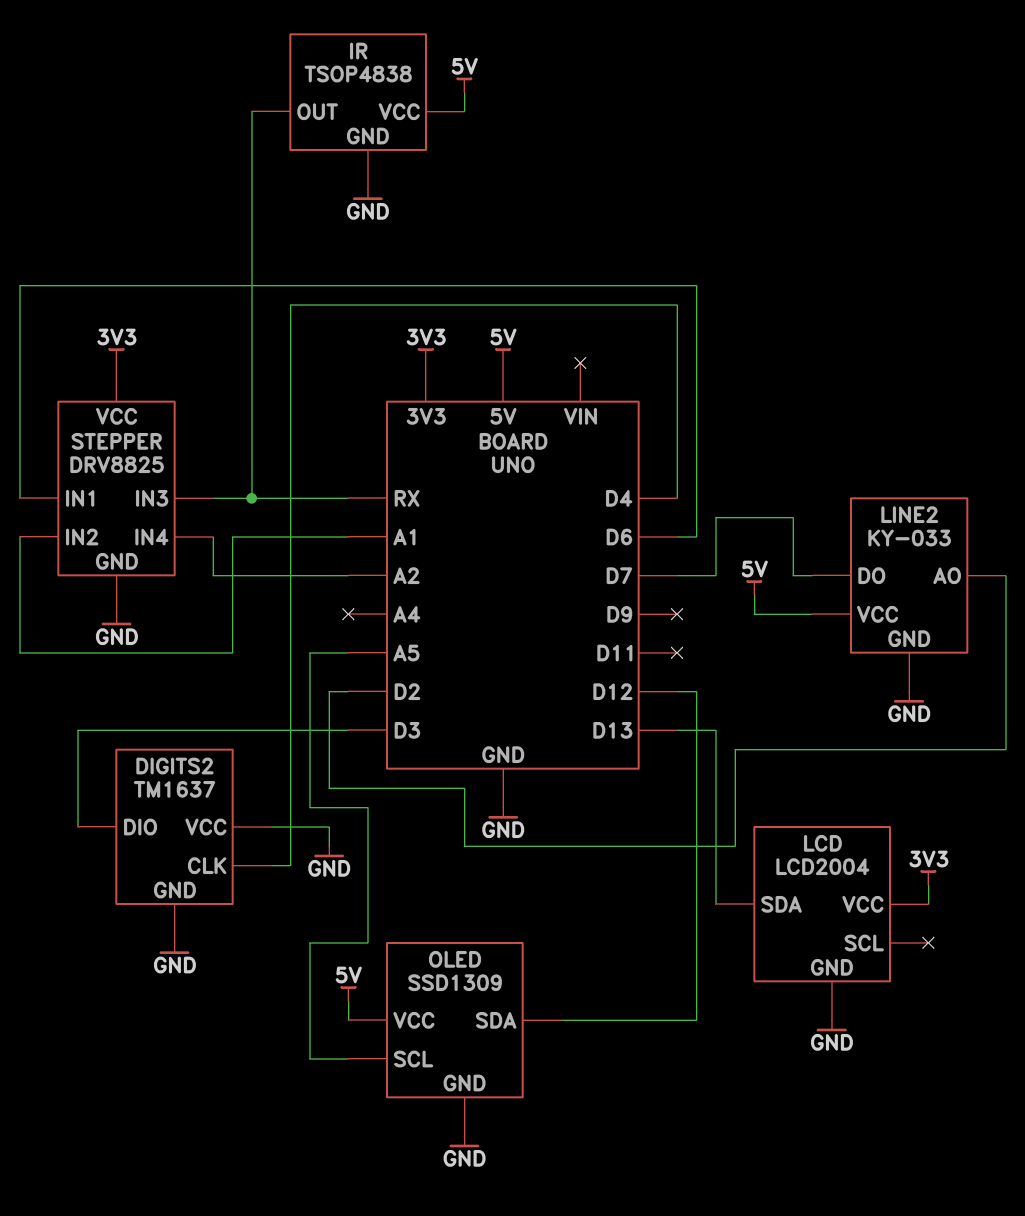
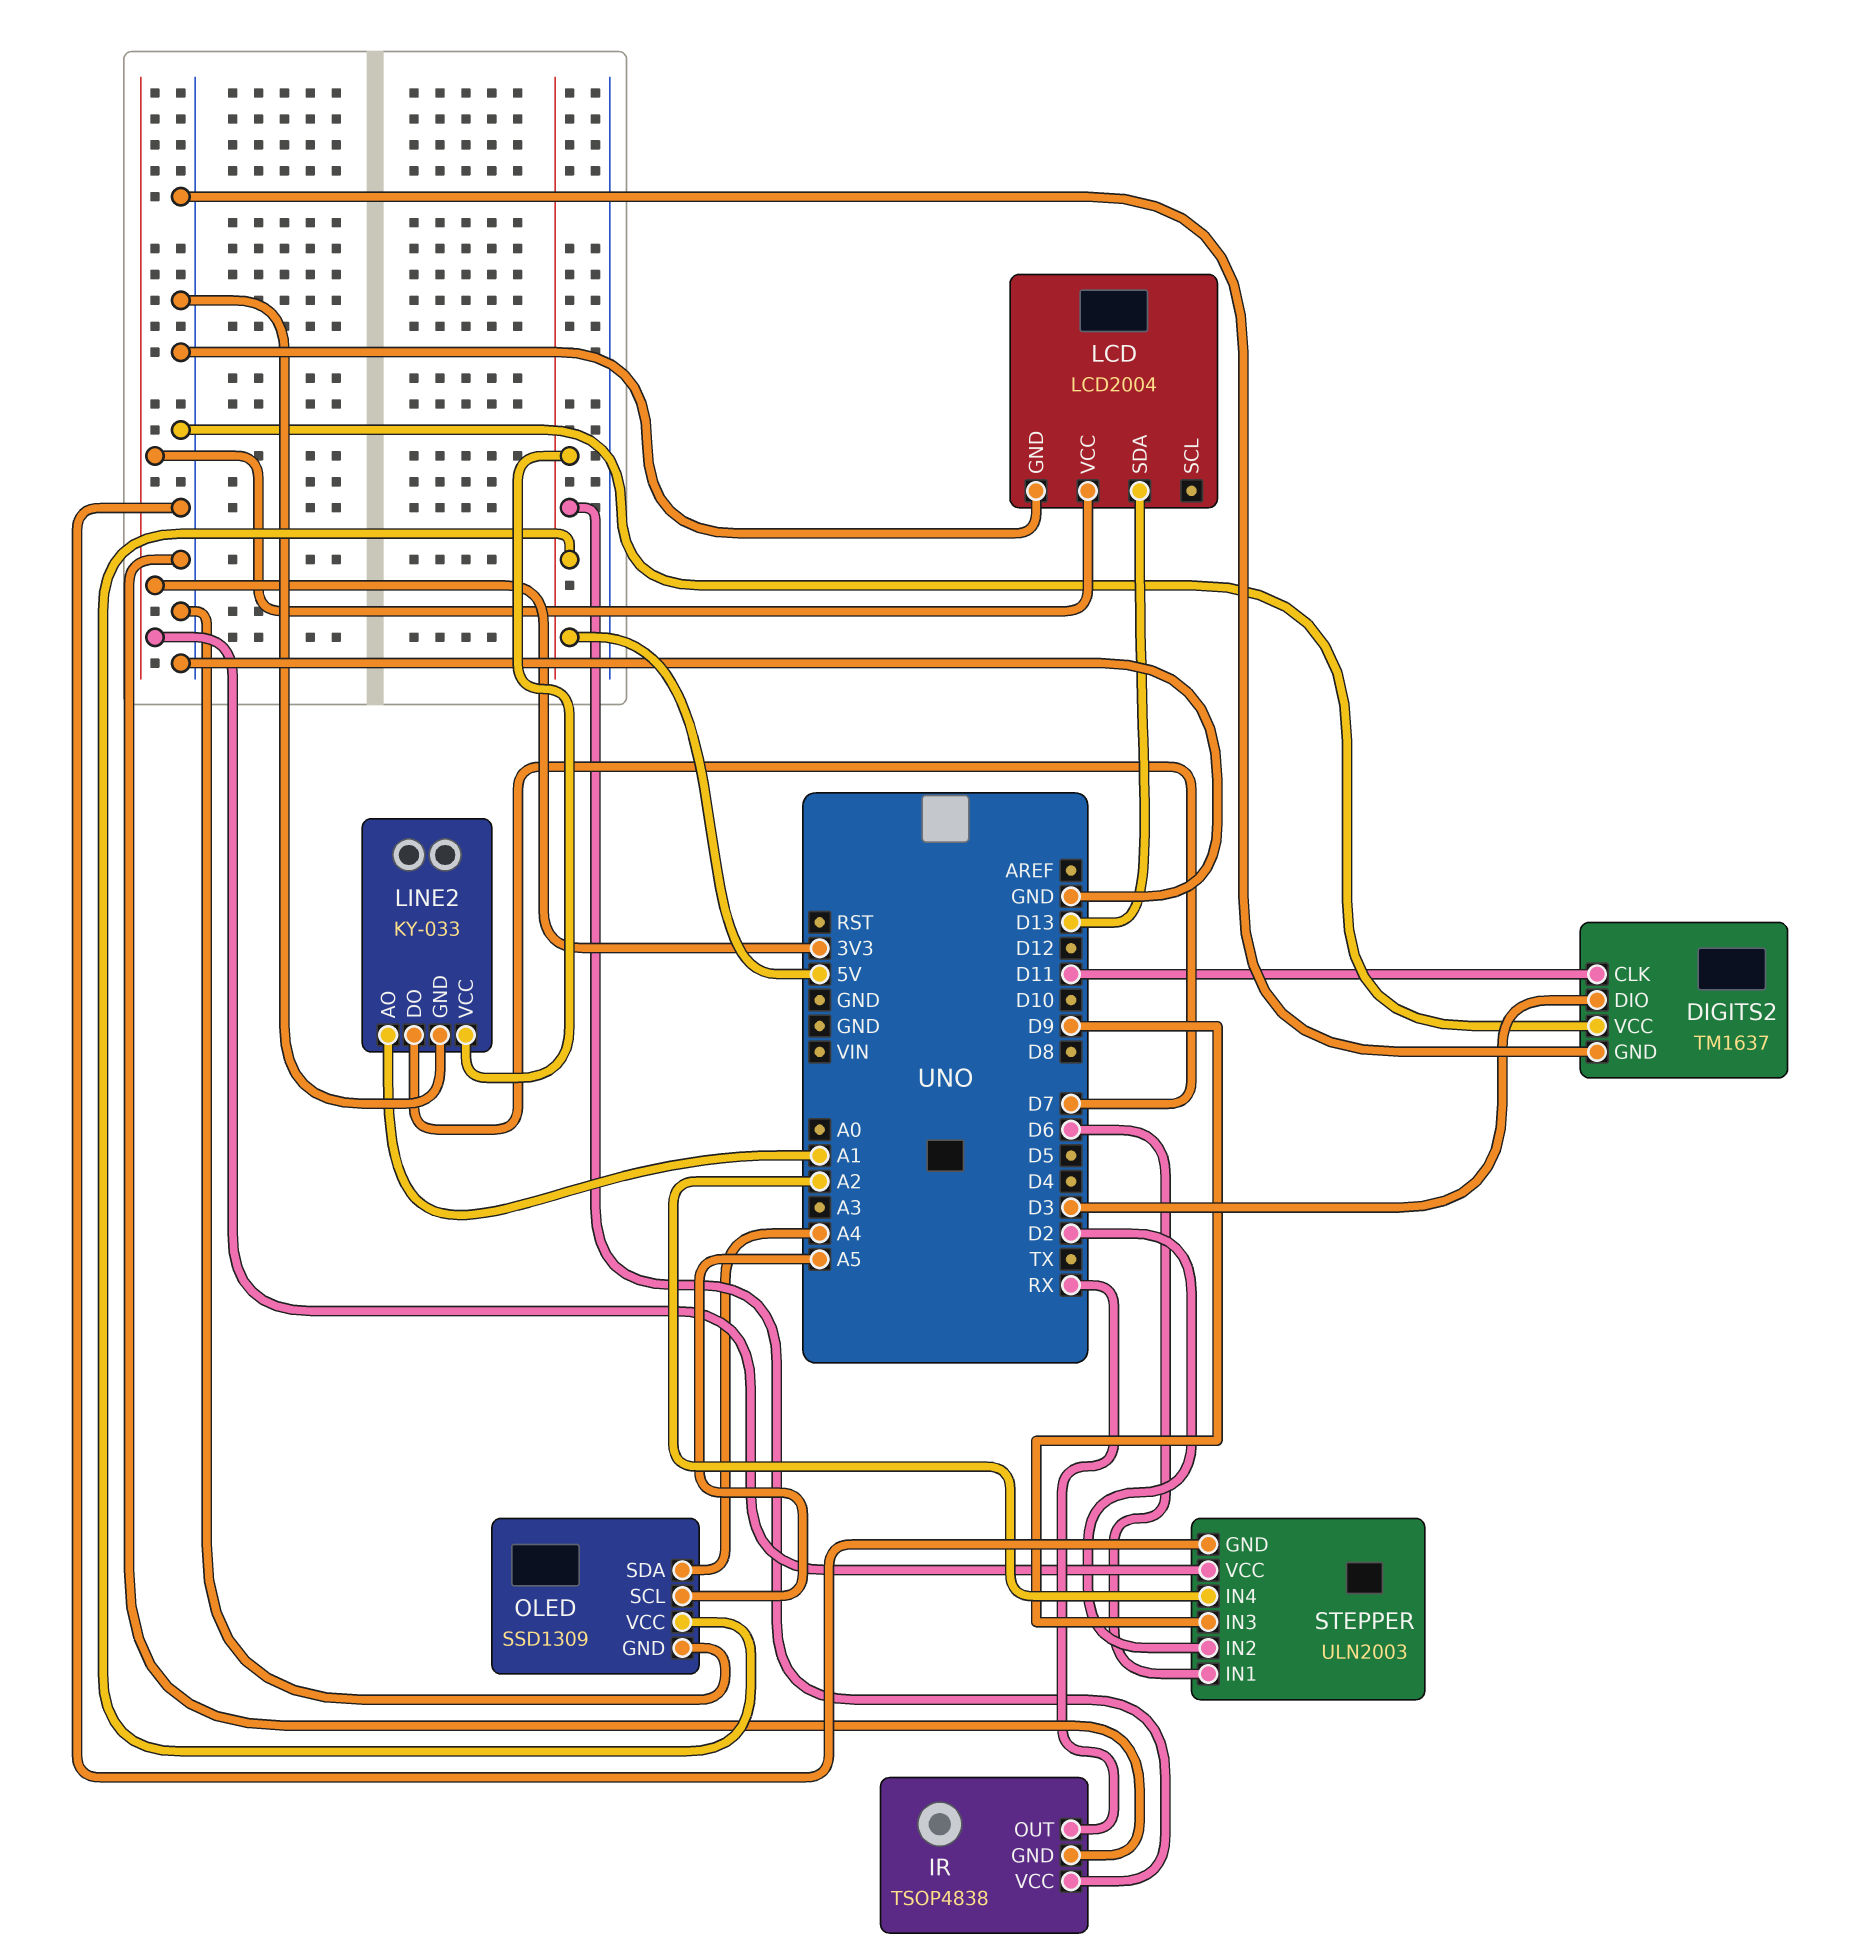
DIGITS2 pin CLK: D4 -> D11
LINE2 pin AO: D2 -> A1
OLED pin SDA: D12 -> A4
STEPPER: DRV8825 -> ULN2003
STEPPER pin IN2: A1 -> D2
STEPPER pin IN3: RX -> D9

